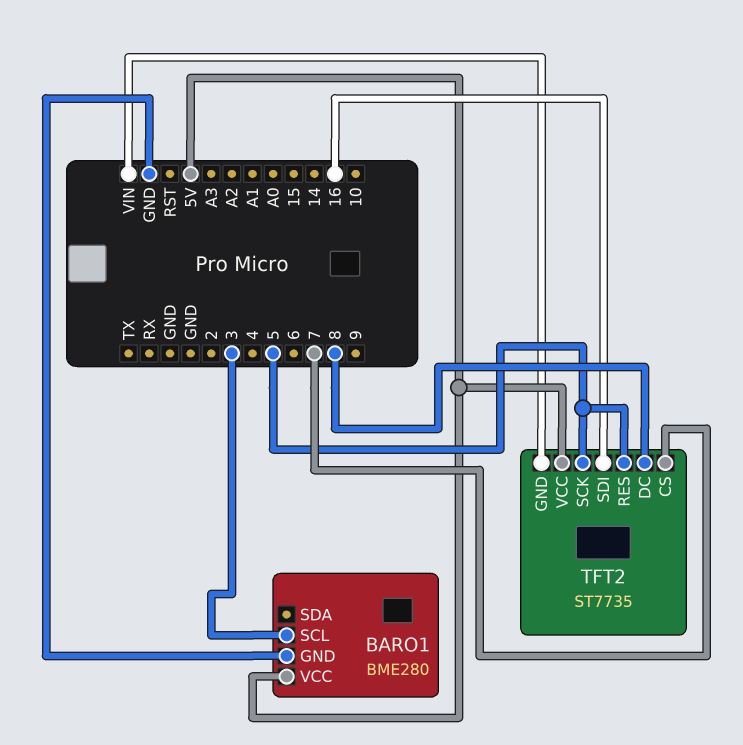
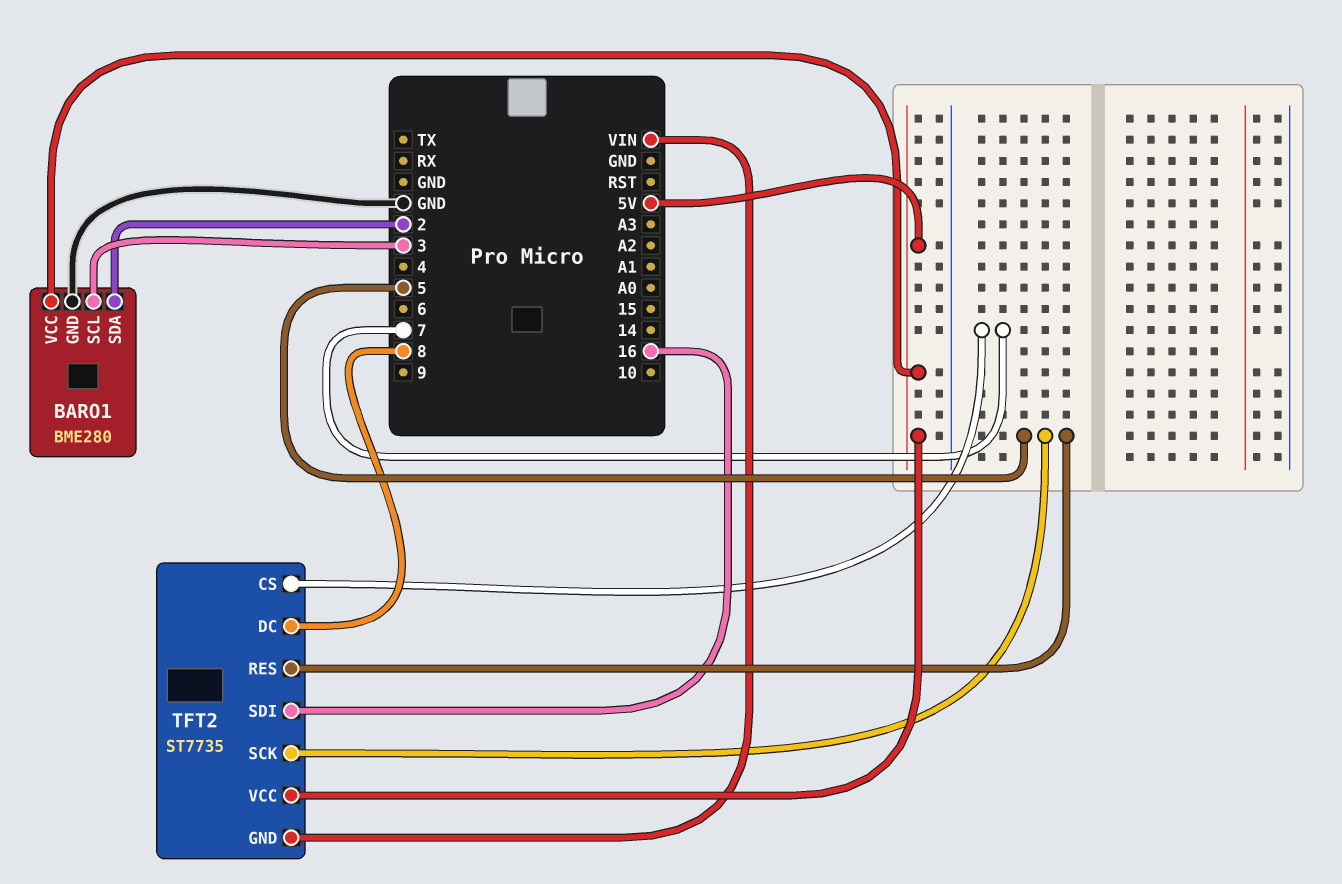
BARO1 pin SDA: none -> 2

